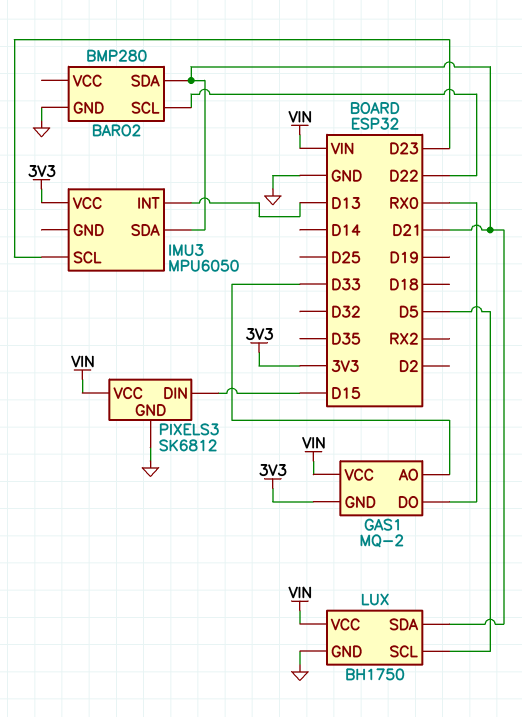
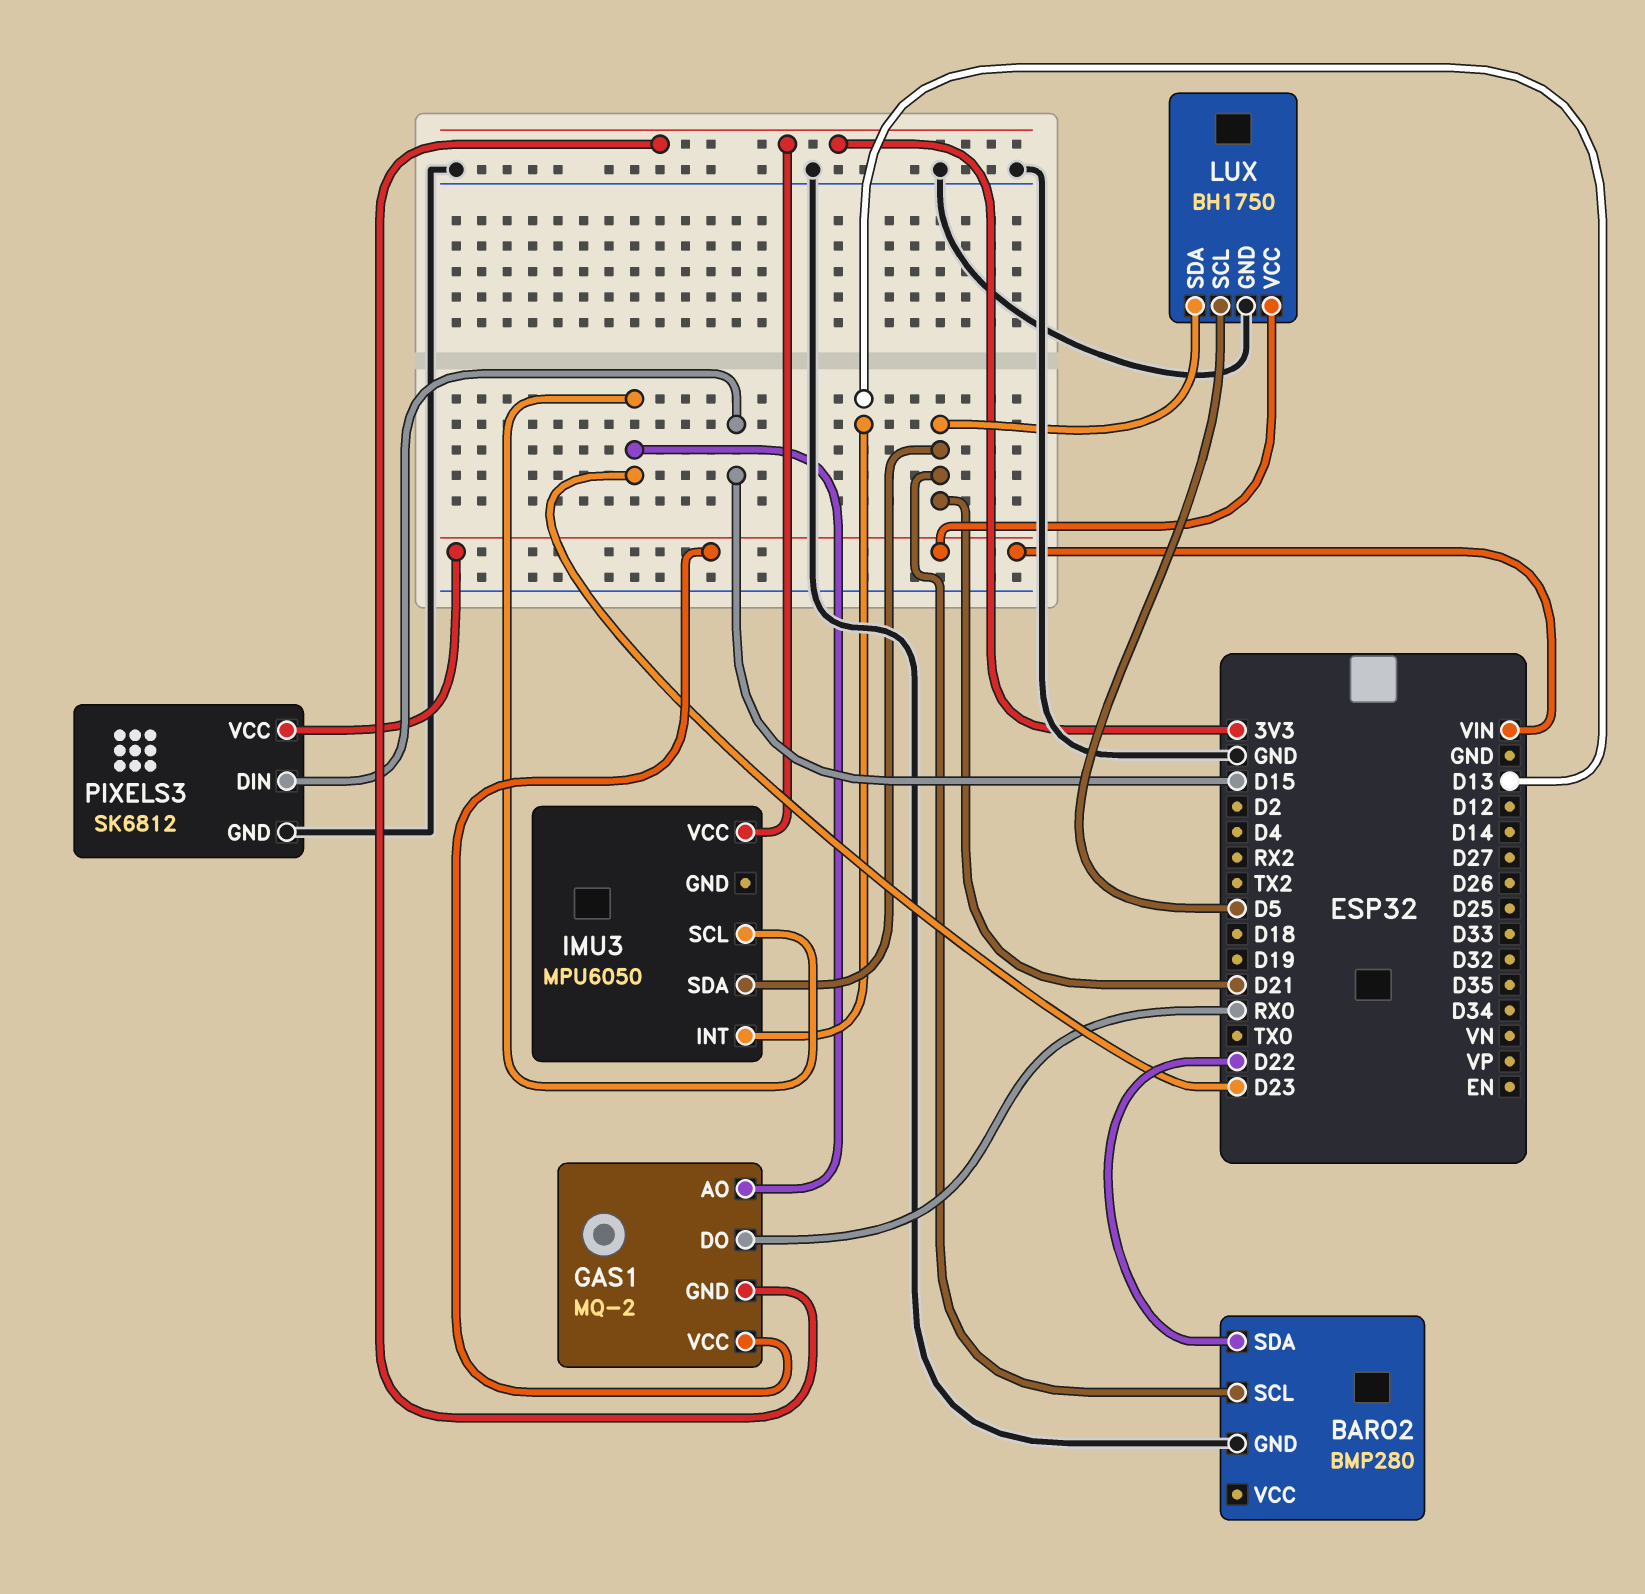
BARO2 pin SCL: D22 -> D21
BARO2 pin SDA: D21 -> D22
GAS1 pin AO: D33 -> D23

